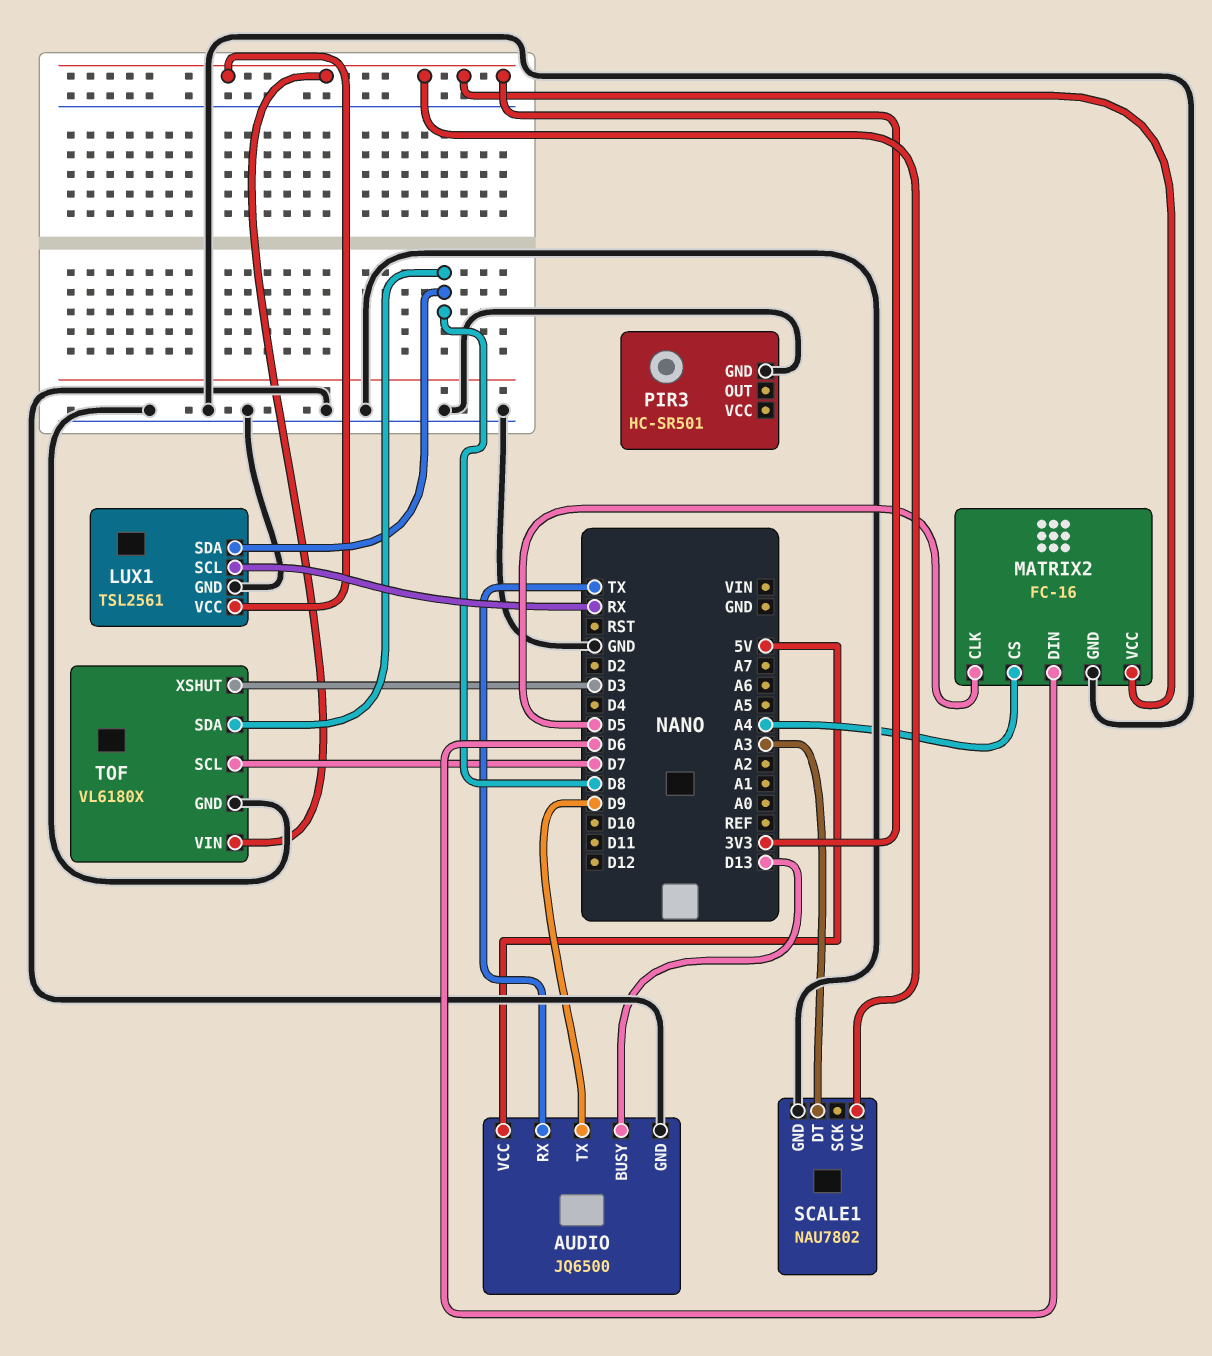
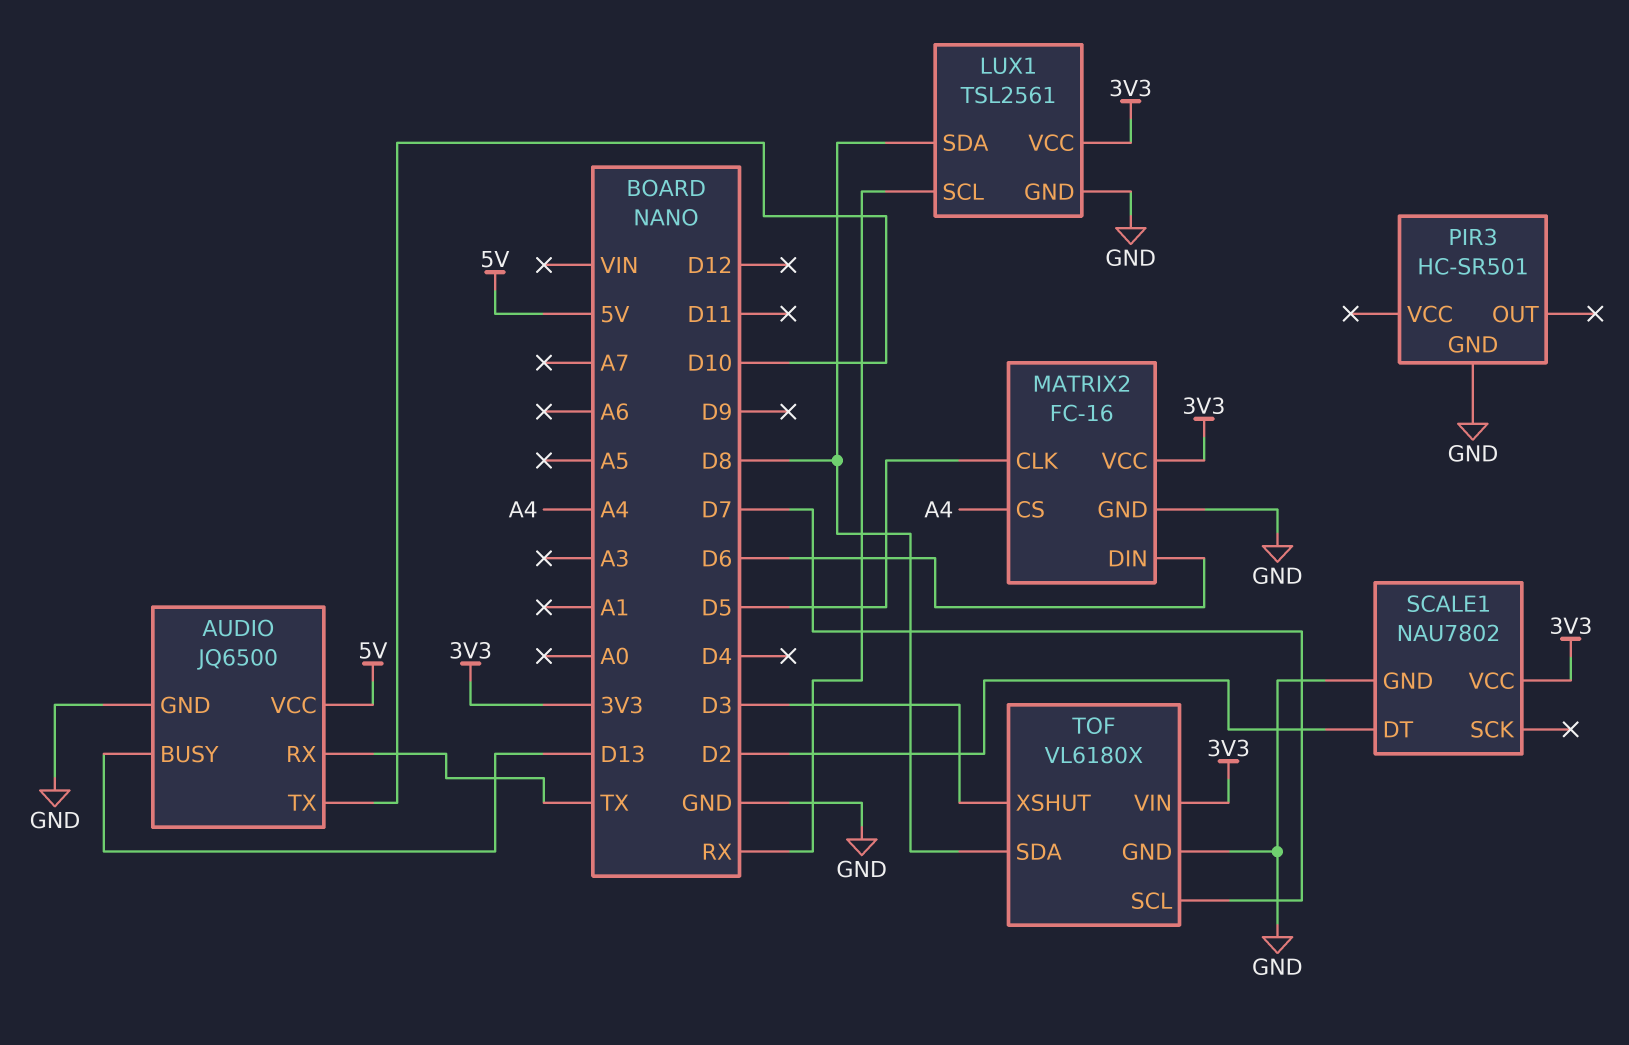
AUDIO pin TX: D9 -> D10
SCALE1 pin DT: A3 -> D2

